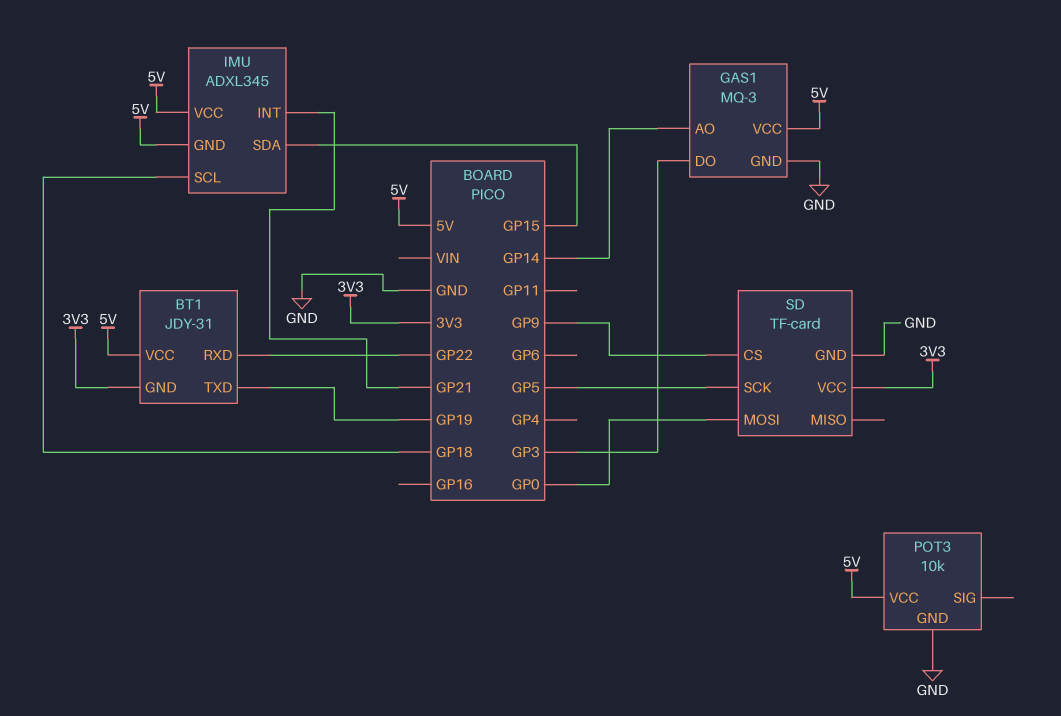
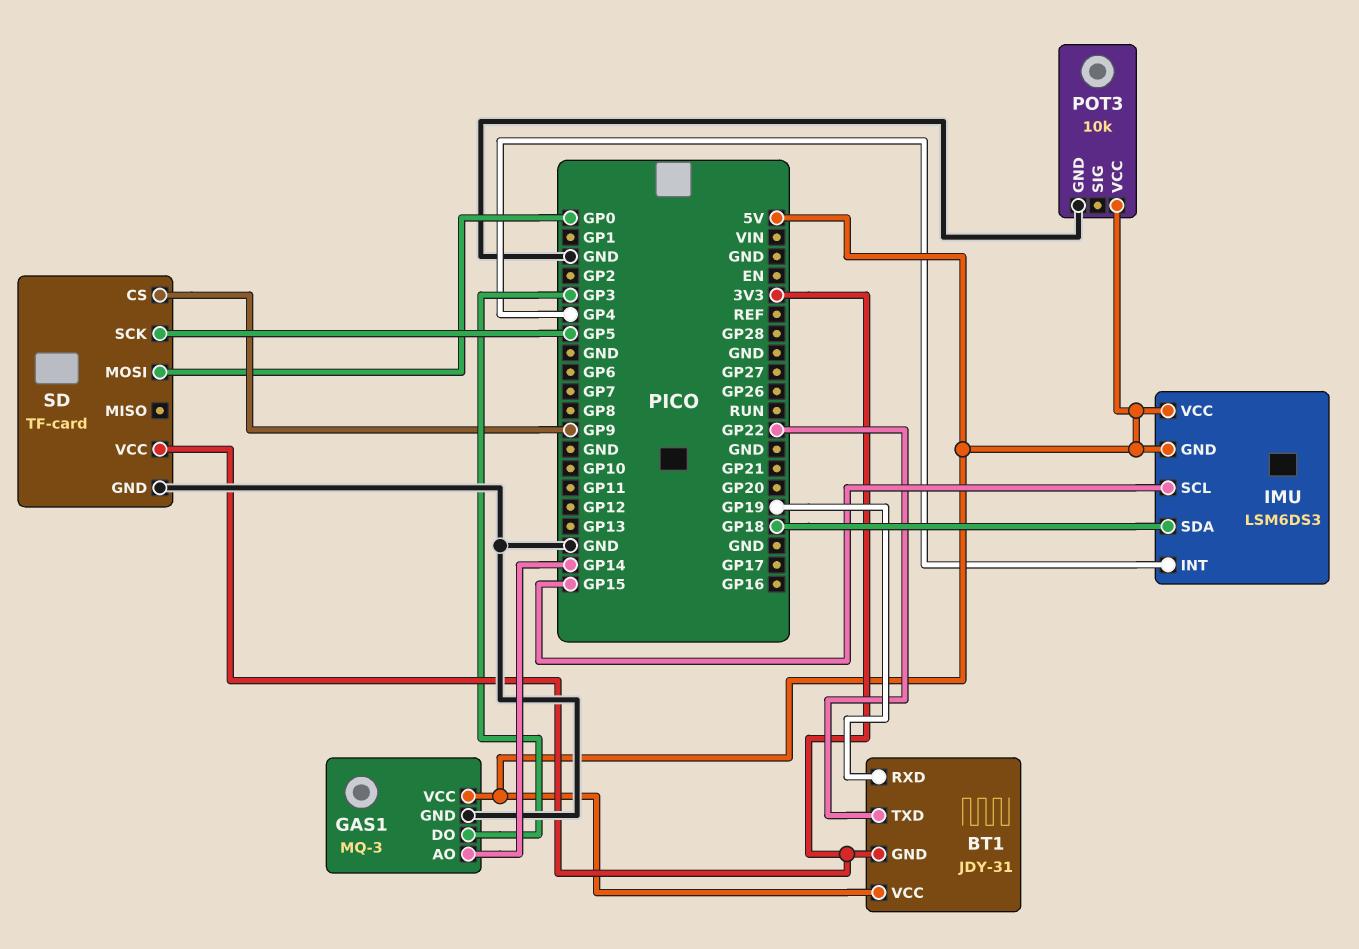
BT1 pin RXD: GP22 -> GP19
BT1 pin TXD: GP19 -> GP22
IMU: ADXL345 -> LSM6DS3
IMU pin INT: GP21 -> GP4
IMU pin SCL: GP18 -> GP15
IMU pin SDA: GP15 -> GP18

